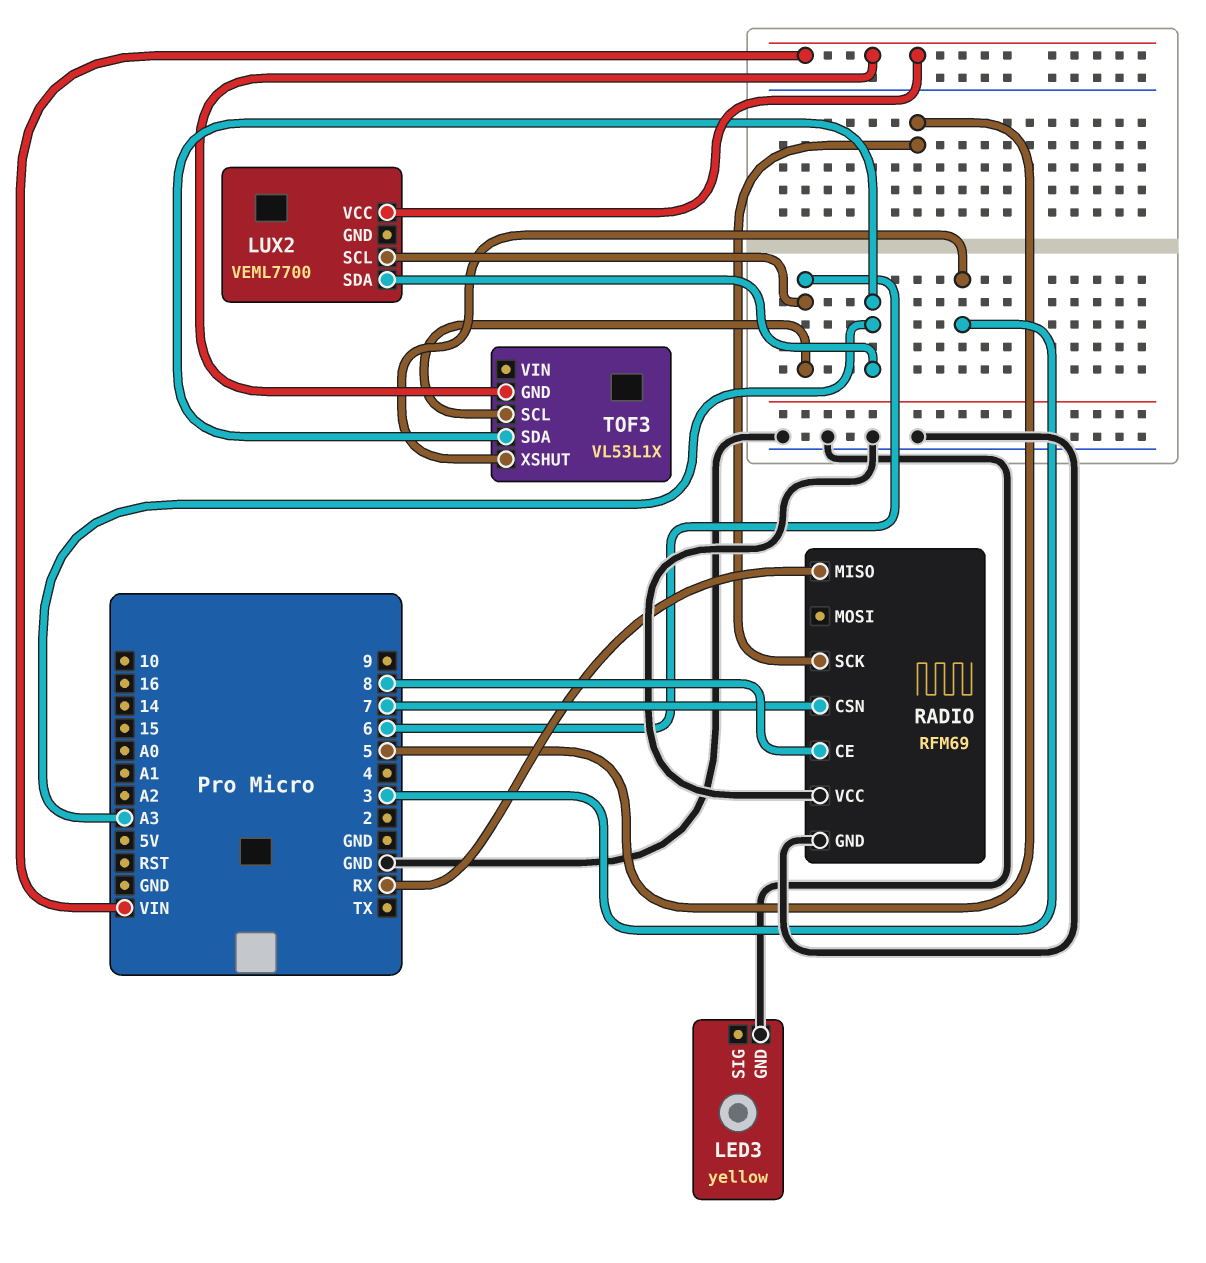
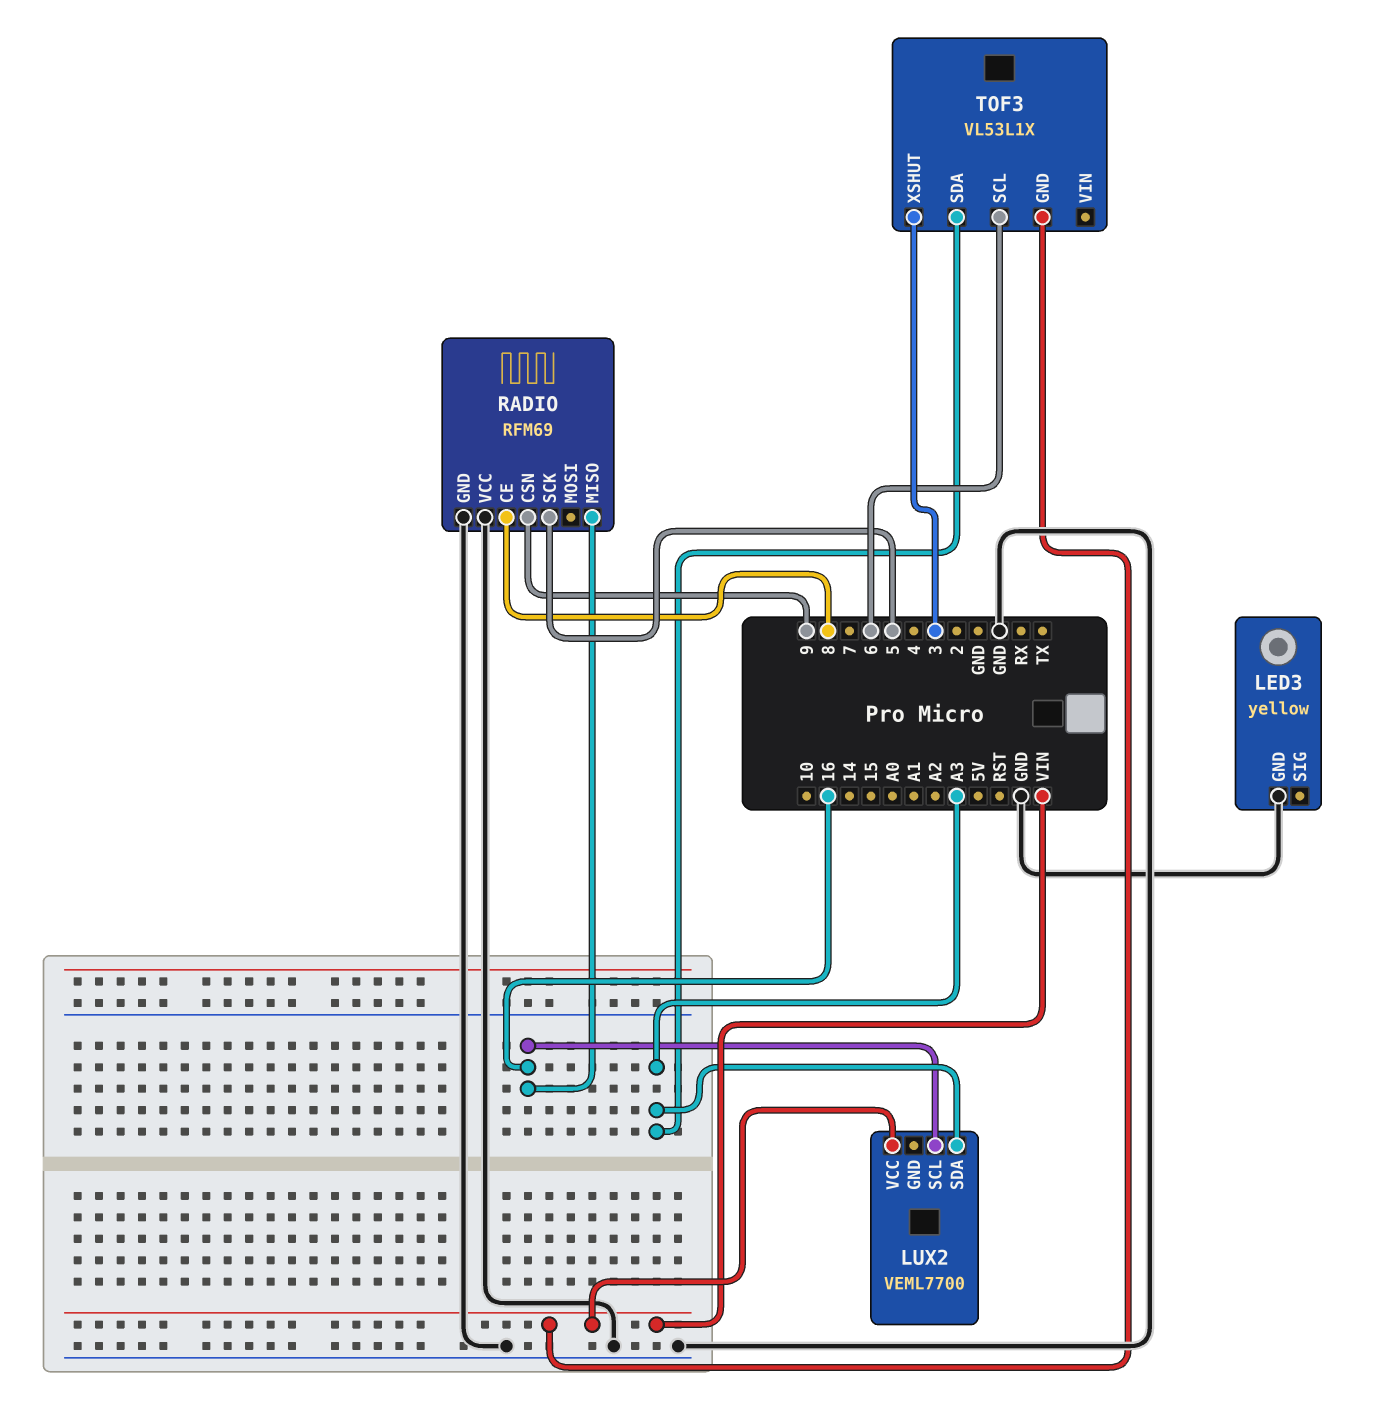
LUX2 pin SCL: 6 -> 16
RADIO pin CSN: 7 -> 9
RADIO pin MISO: RX -> 16

